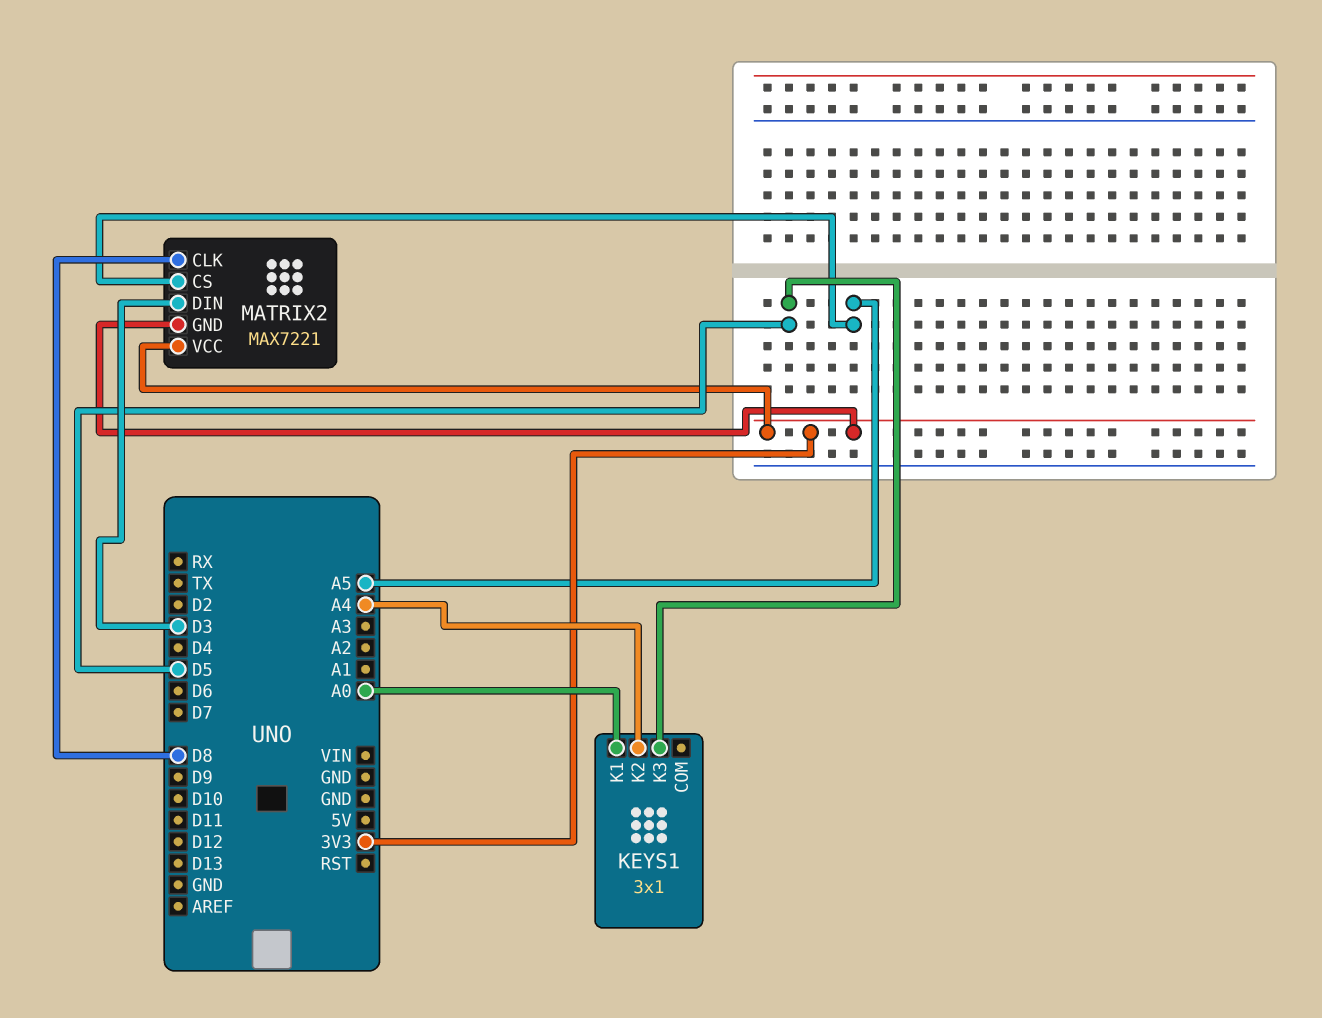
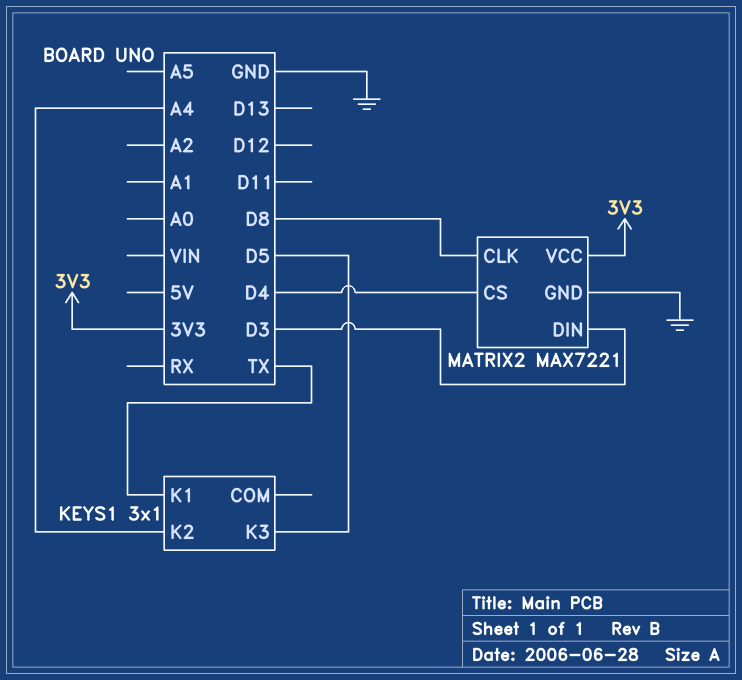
KEYS1 pin K1: A0 -> TX
MATRIX2 pin CS: A5 -> D4
MATRIX2 pin GND: 3V3 -> GND

